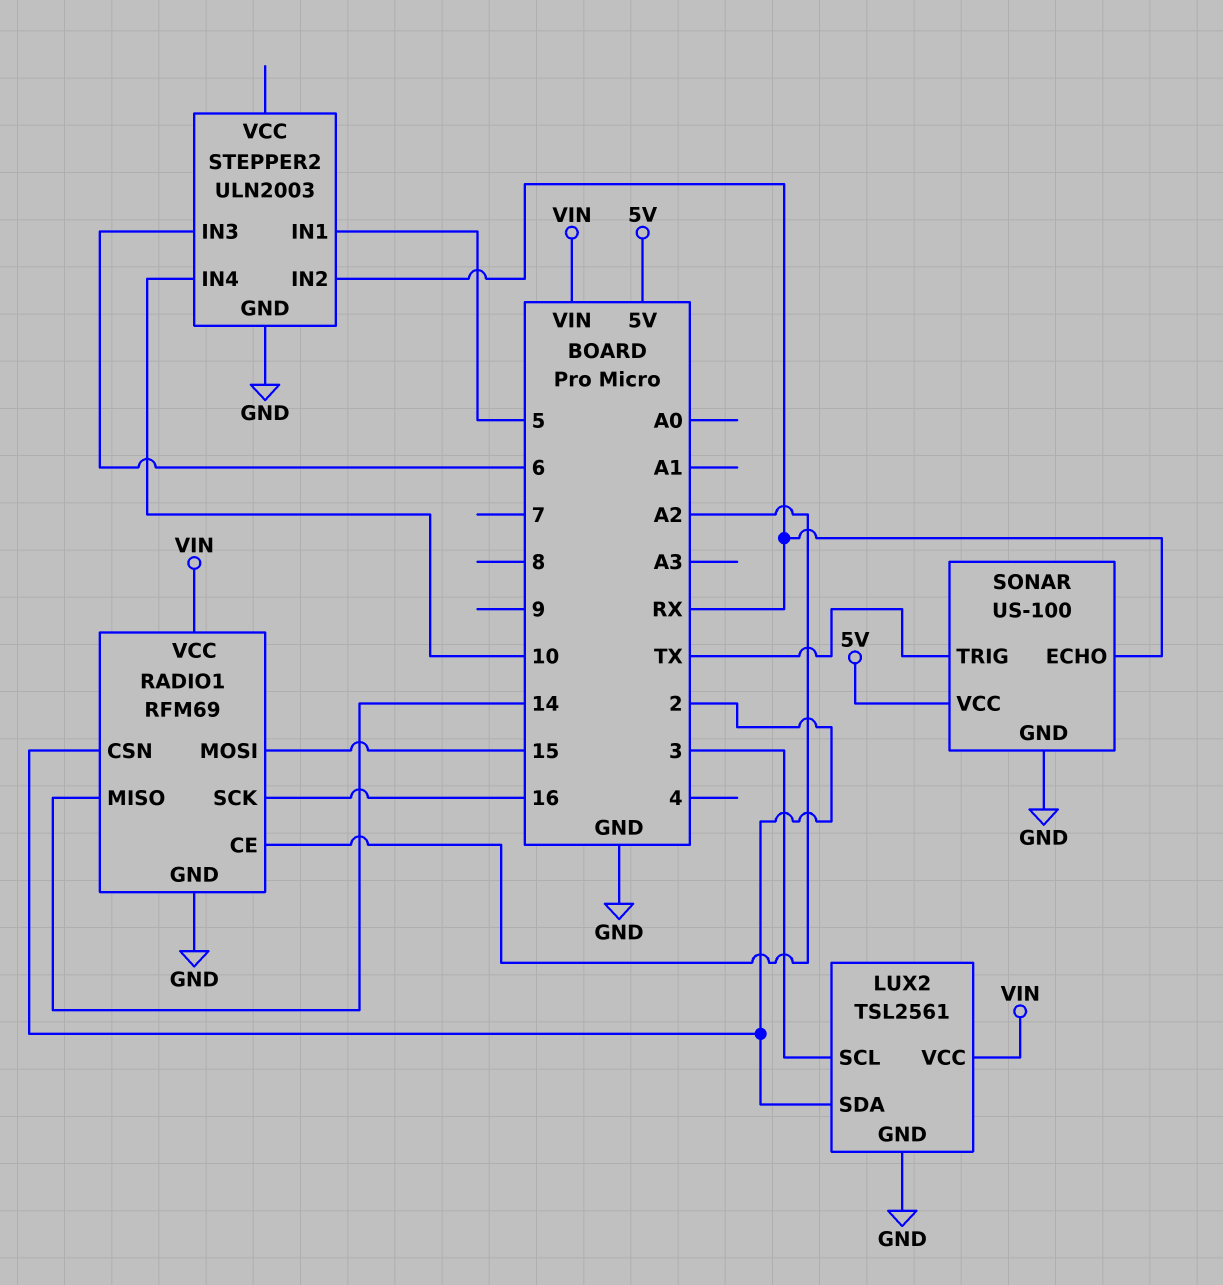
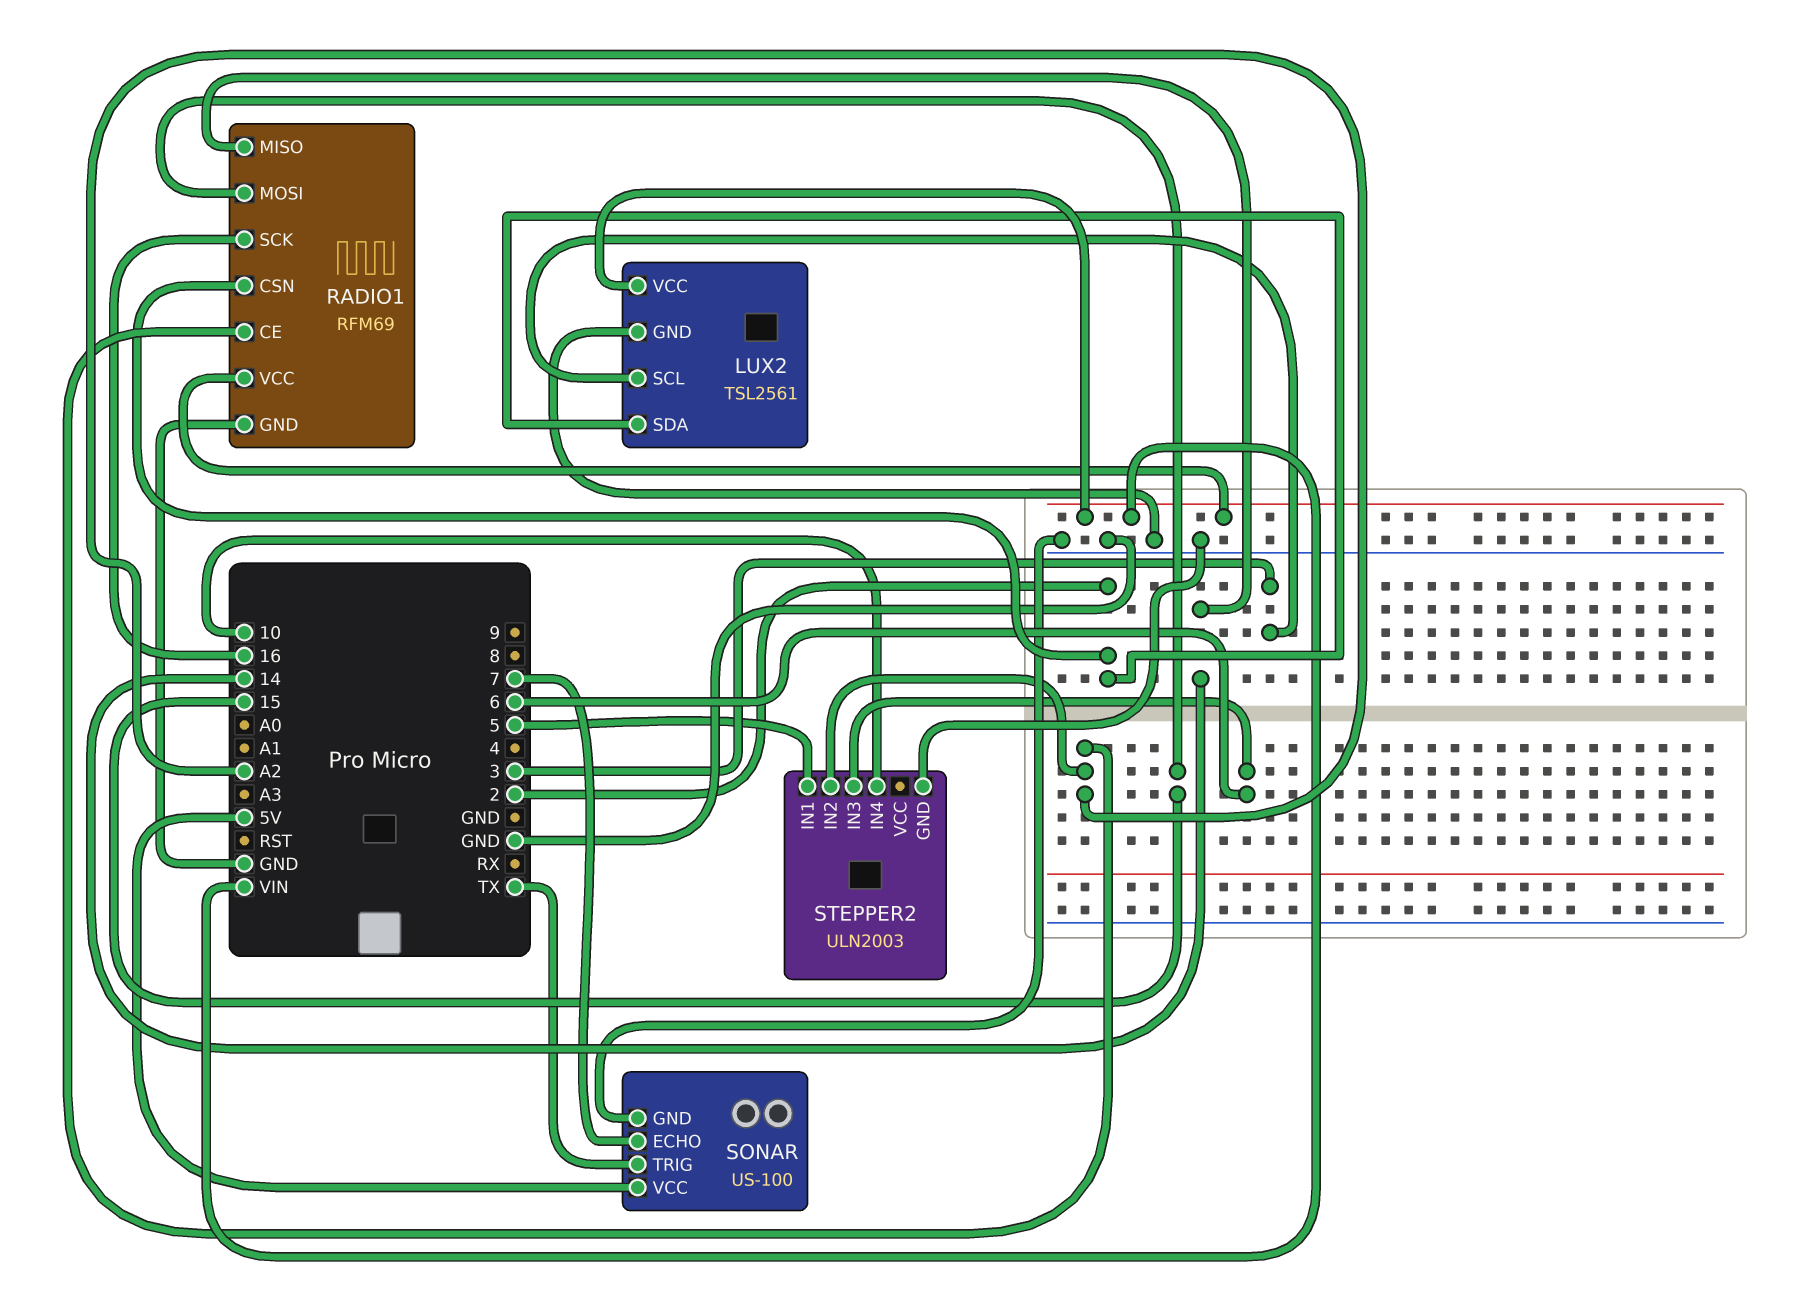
SONAR pin ECHO: RX -> 7
STEPPER2 pin IN2: RX -> A2

